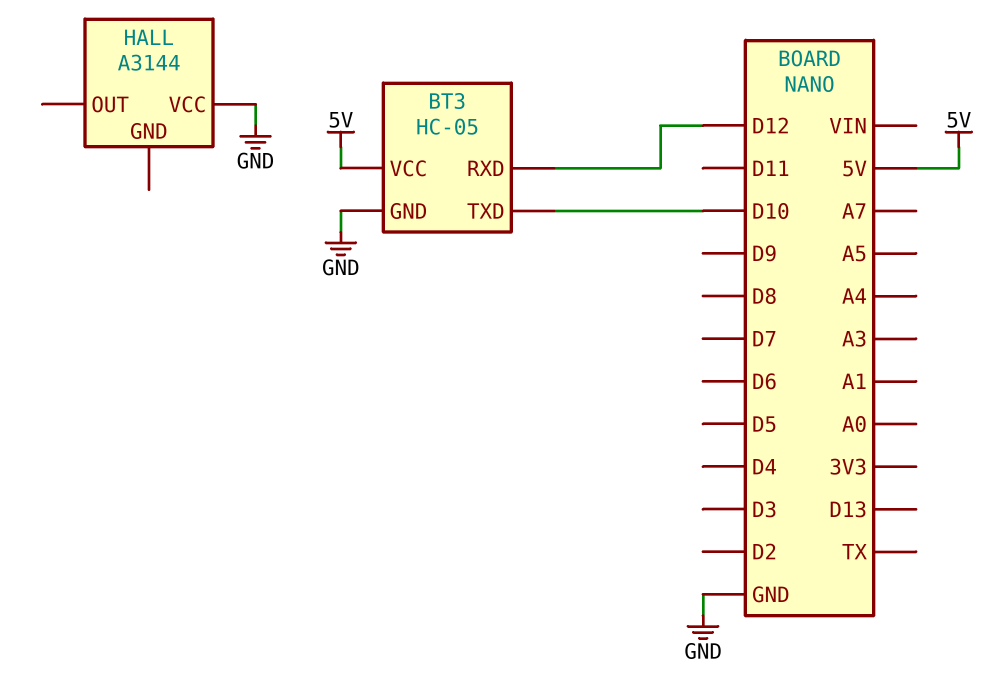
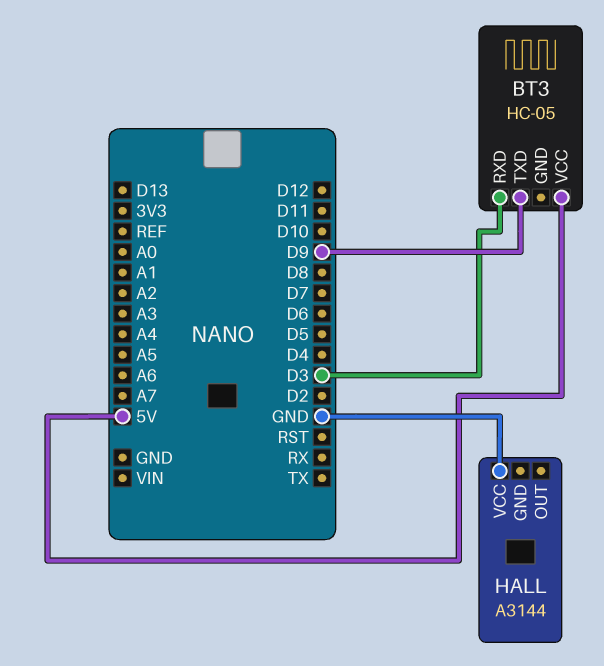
BT3 pin GND: GND -> none
BT3 pin RXD: D12 -> D3
BT3 pin TXD: D10 -> D9

